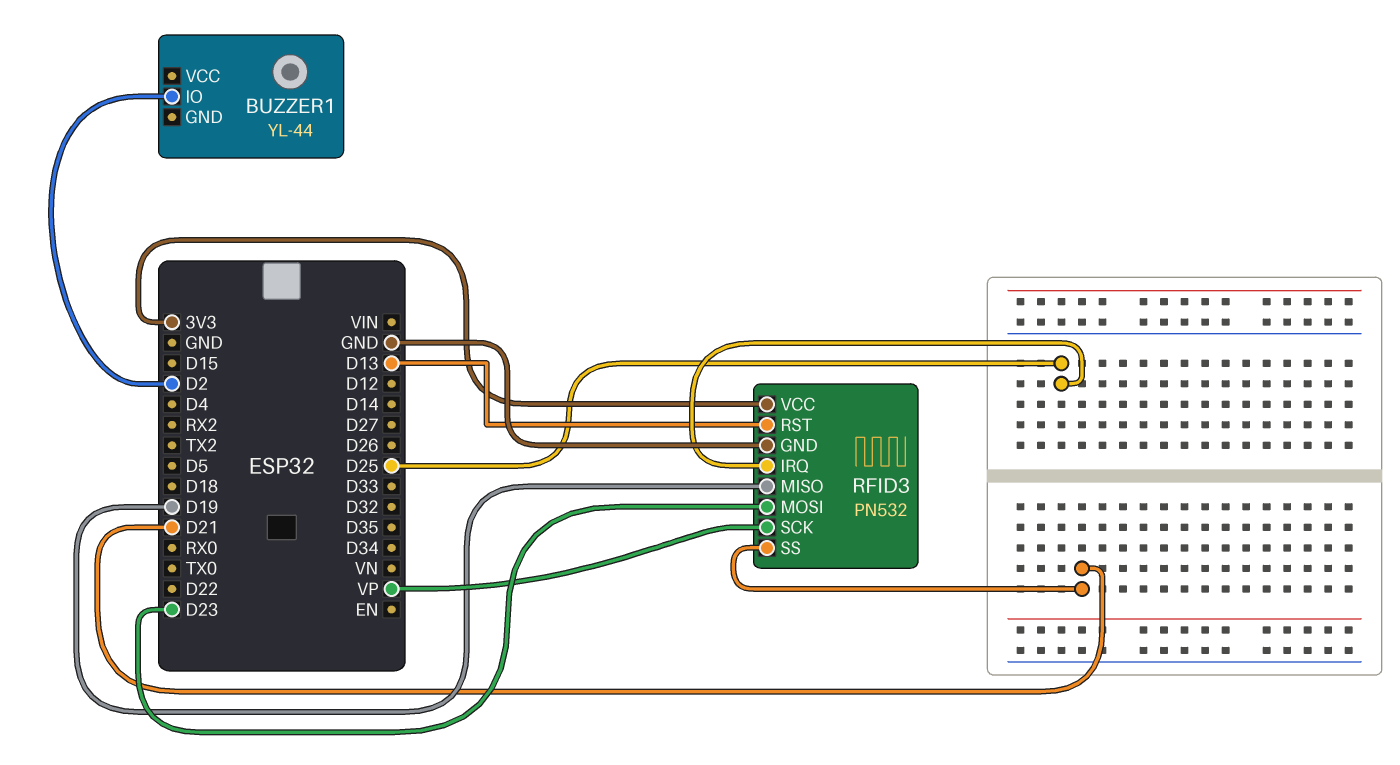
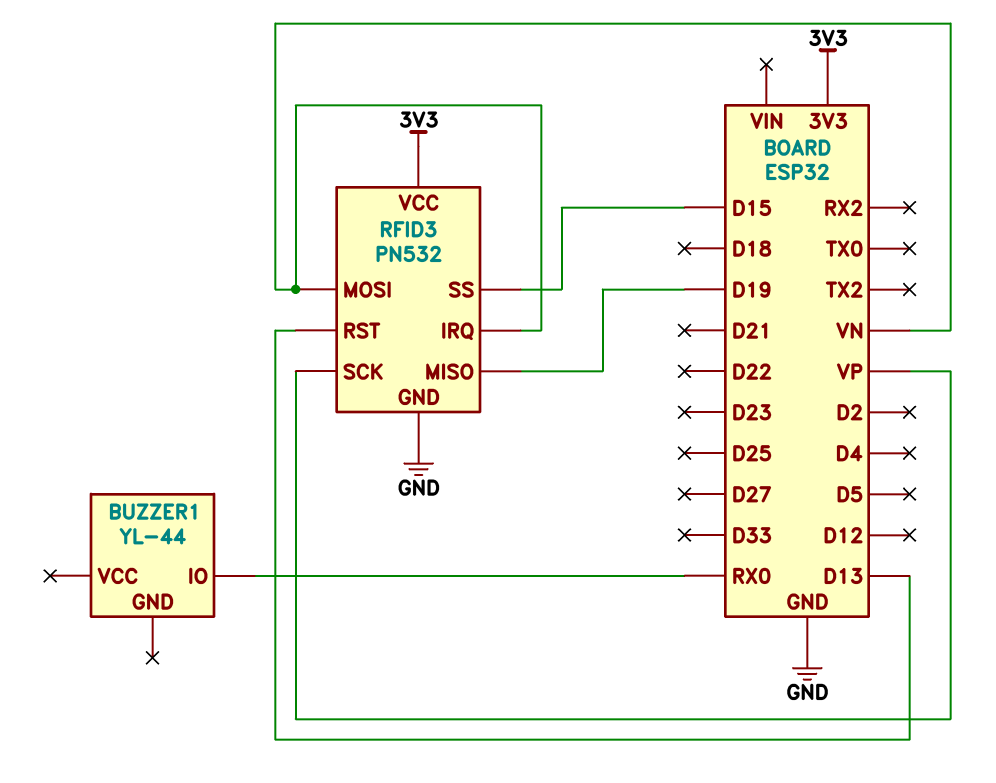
BUZZER1 pin IO: D2 -> RX0
RFID3 pin IRQ: D25 -> VN
RFID3 pin MOSI: D23 -> VN
RFID3 pin SS: D21 -> D15

